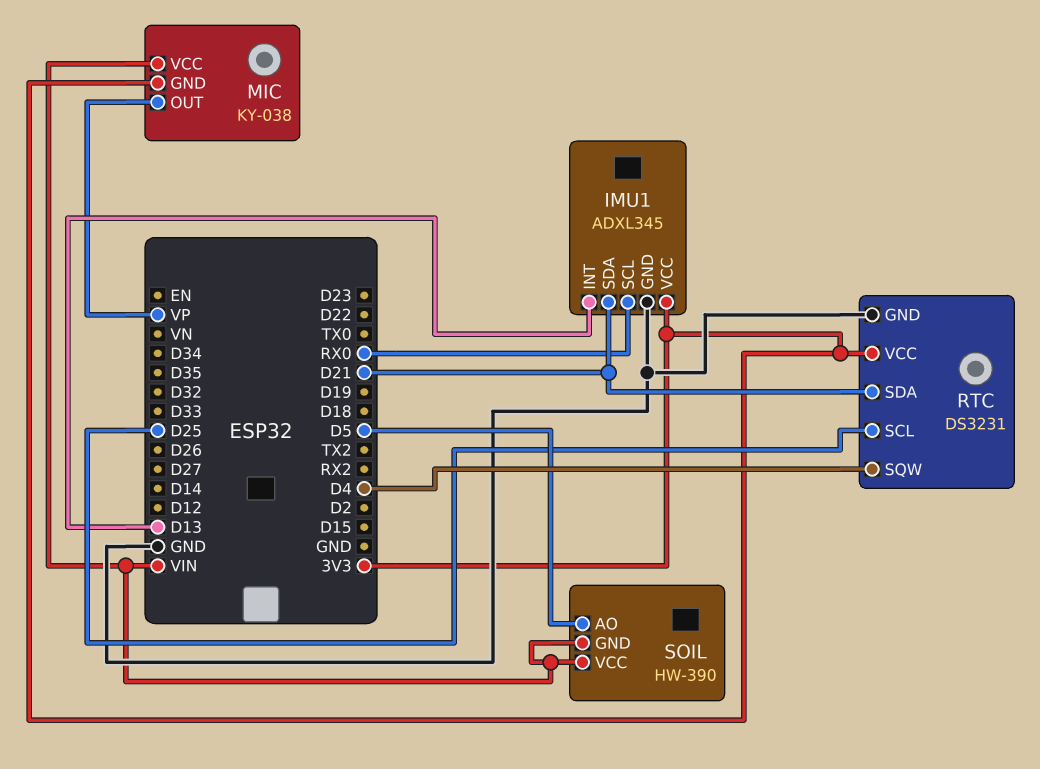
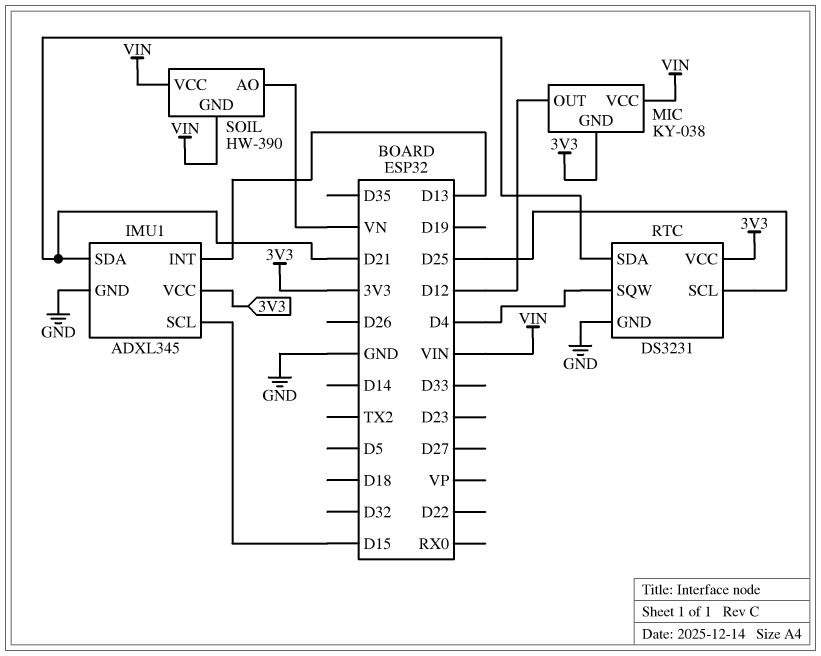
IMU1 pin SCL: RX0 -> D15
MIC pin OUT: VP -> D12
SOIL pin AO: D5 -> VN

